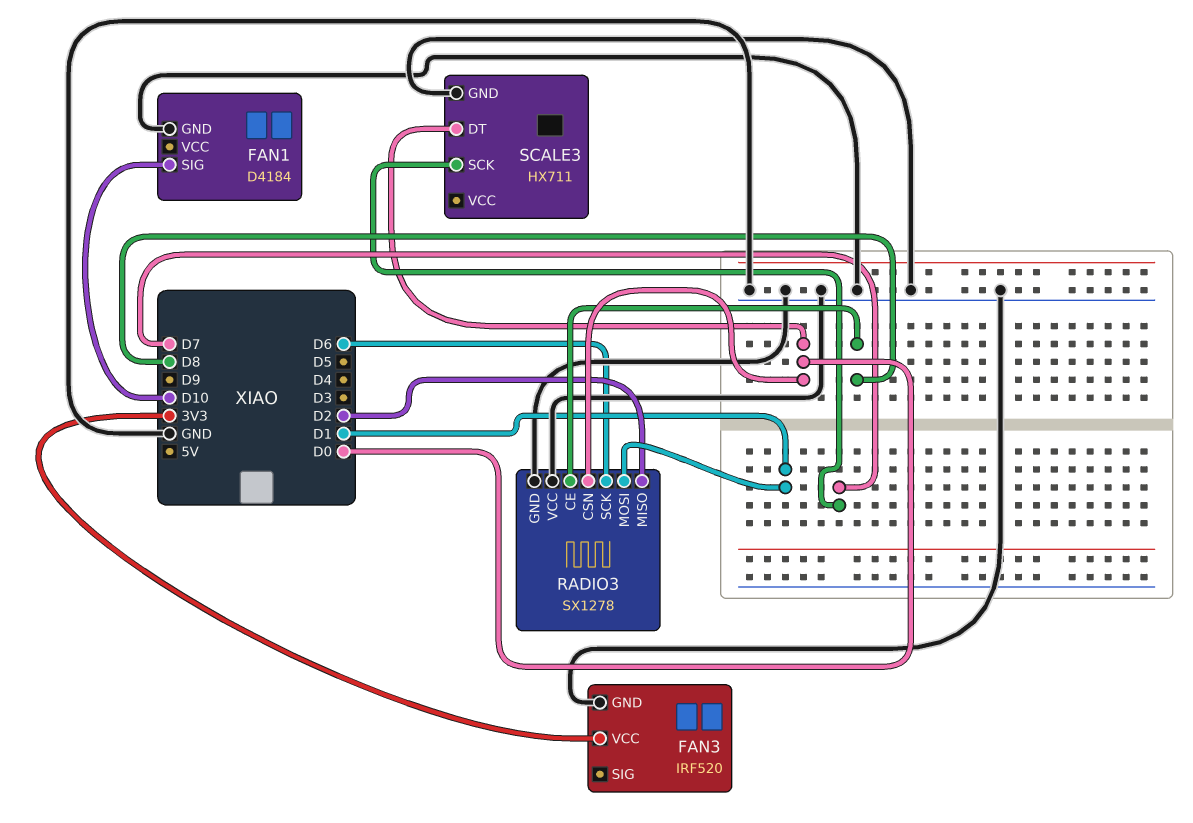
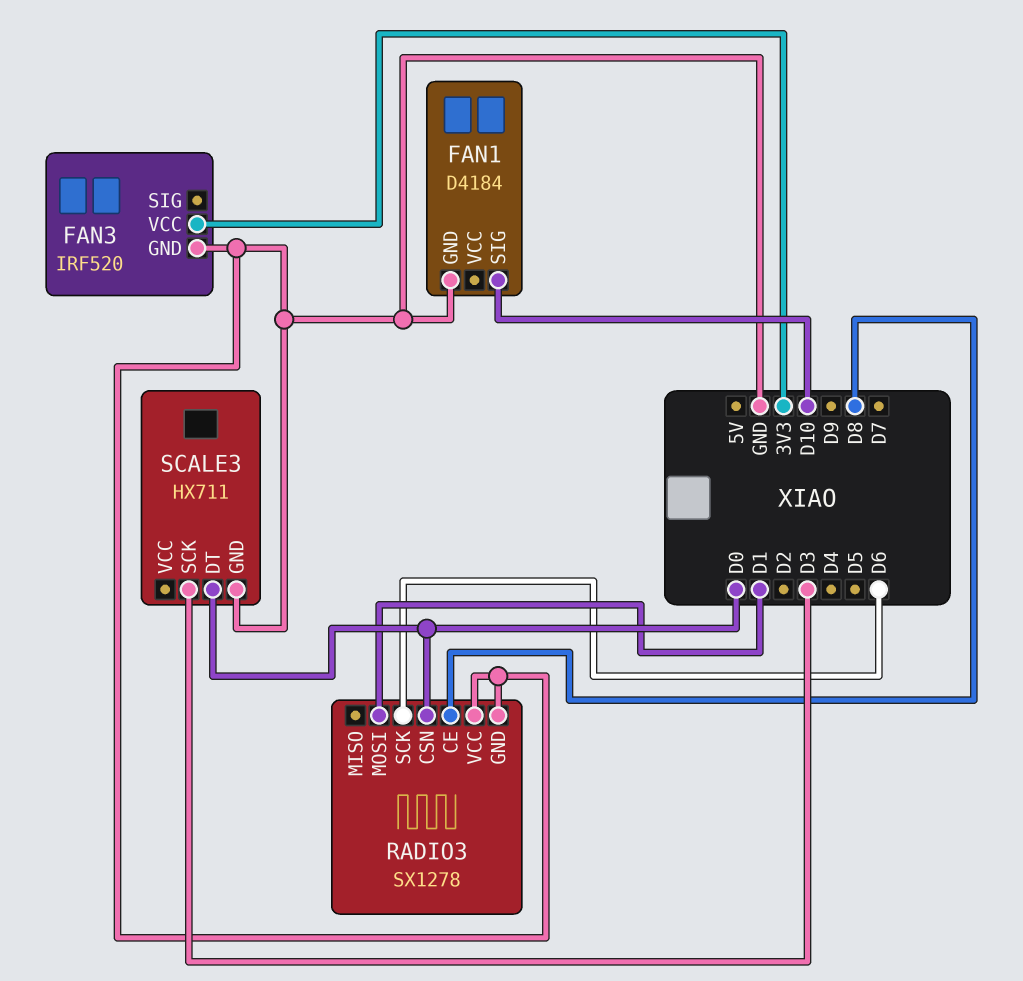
RADIO3 pin MISO: D2 -> none
SCALE3 pin SCK: D7 -> D3

